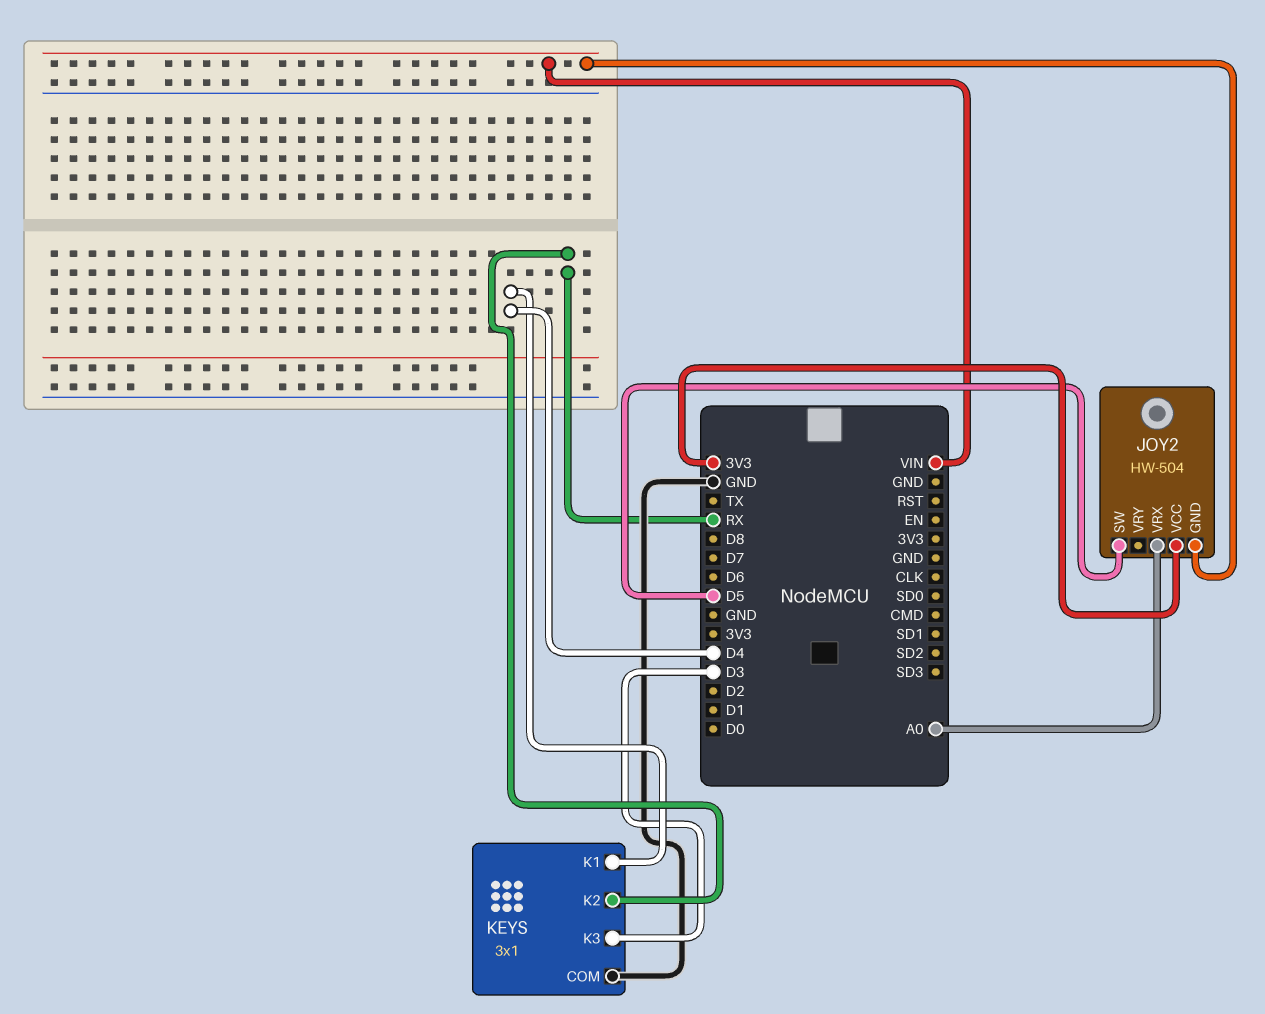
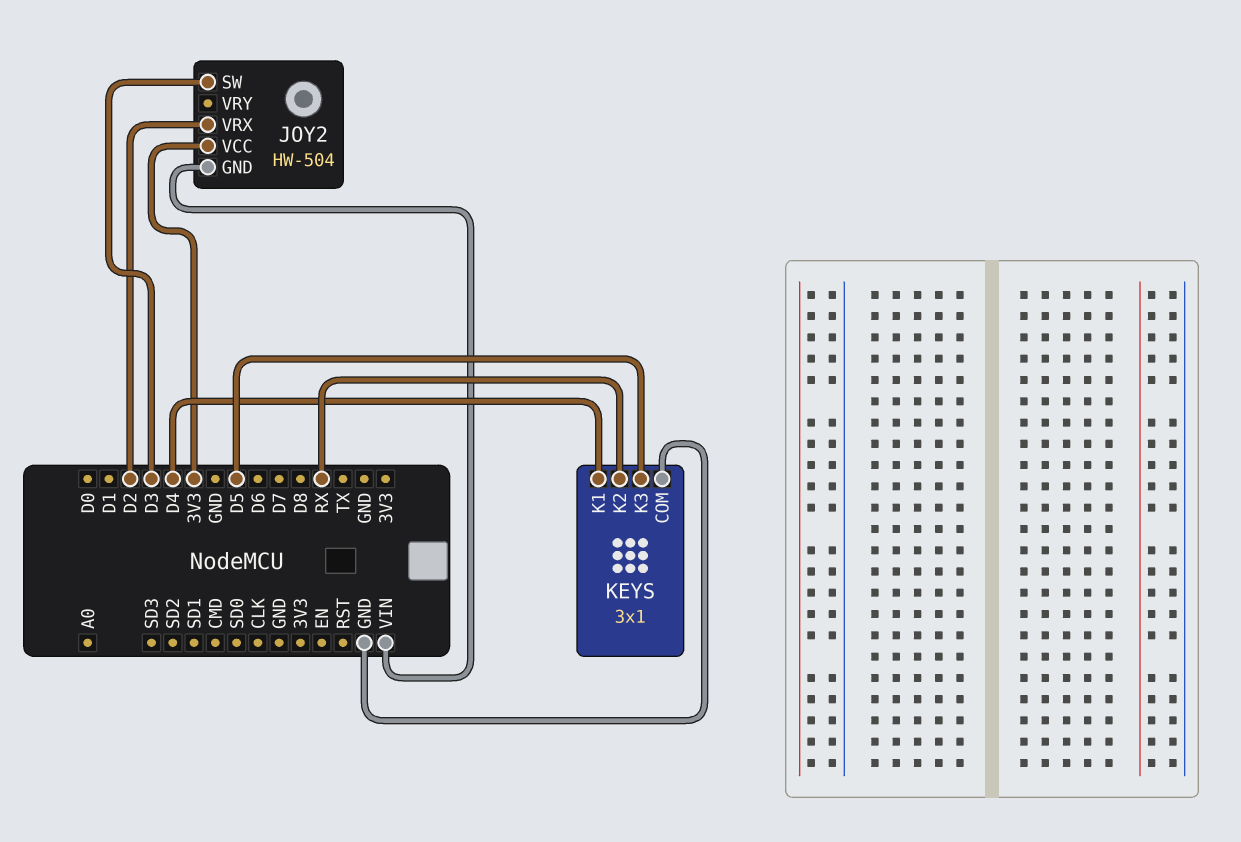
JOY2 pin SW: D5 -> D3
JOY2 pin VRX: A0 -> D2
KEYS pin K3: D3 -> D5

